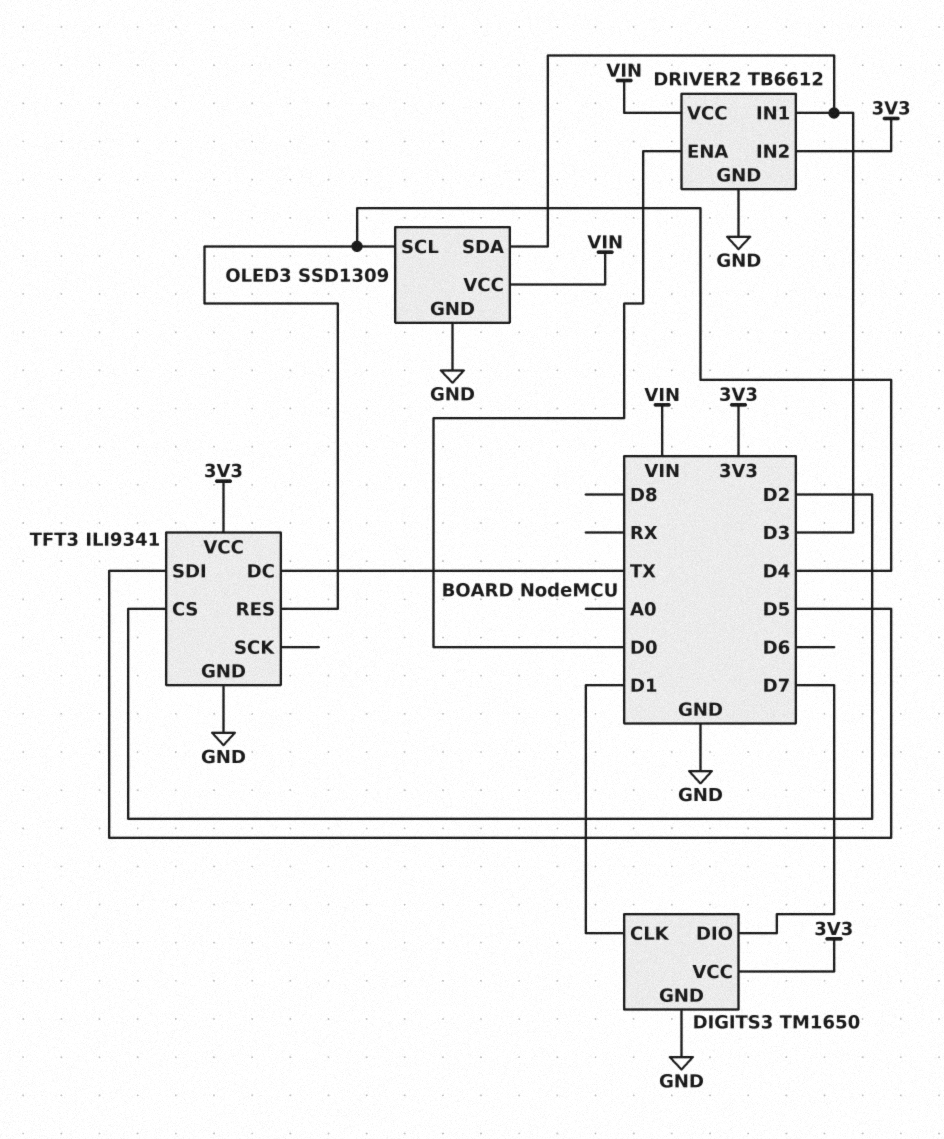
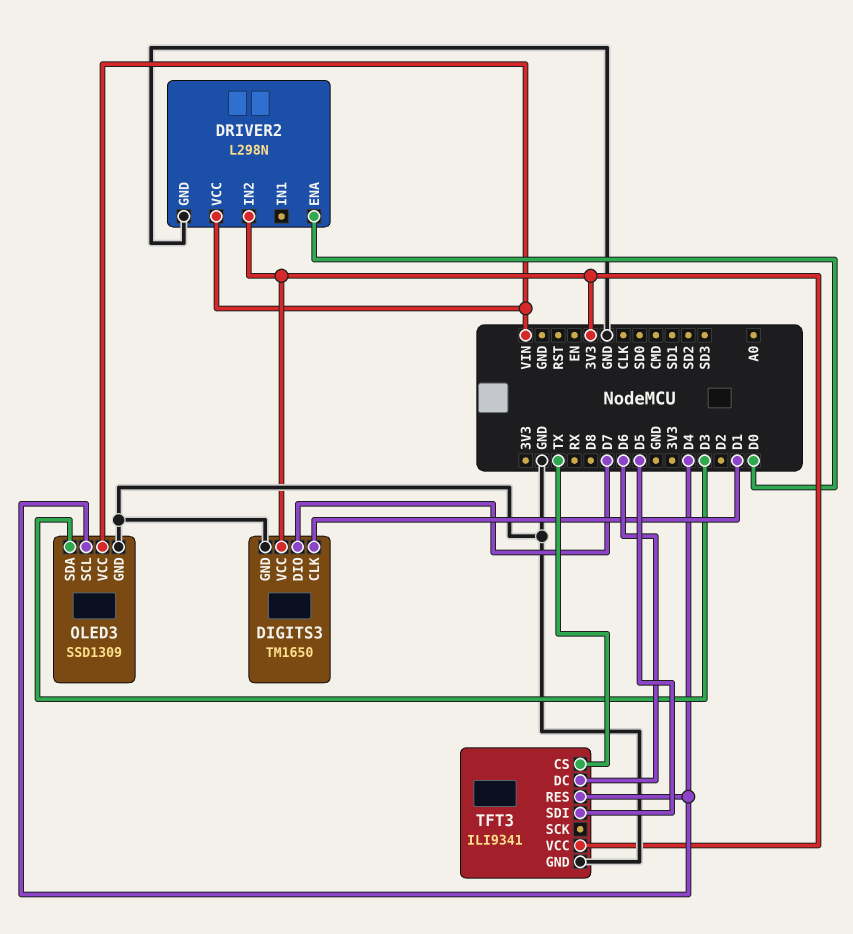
DRIVER2: TB6612 -> L298N
DRIVER2 pin IN1: D3 -> none
TFT3 pin CS: D2 -> TX
TFT3 pin DC: TX -> D6

